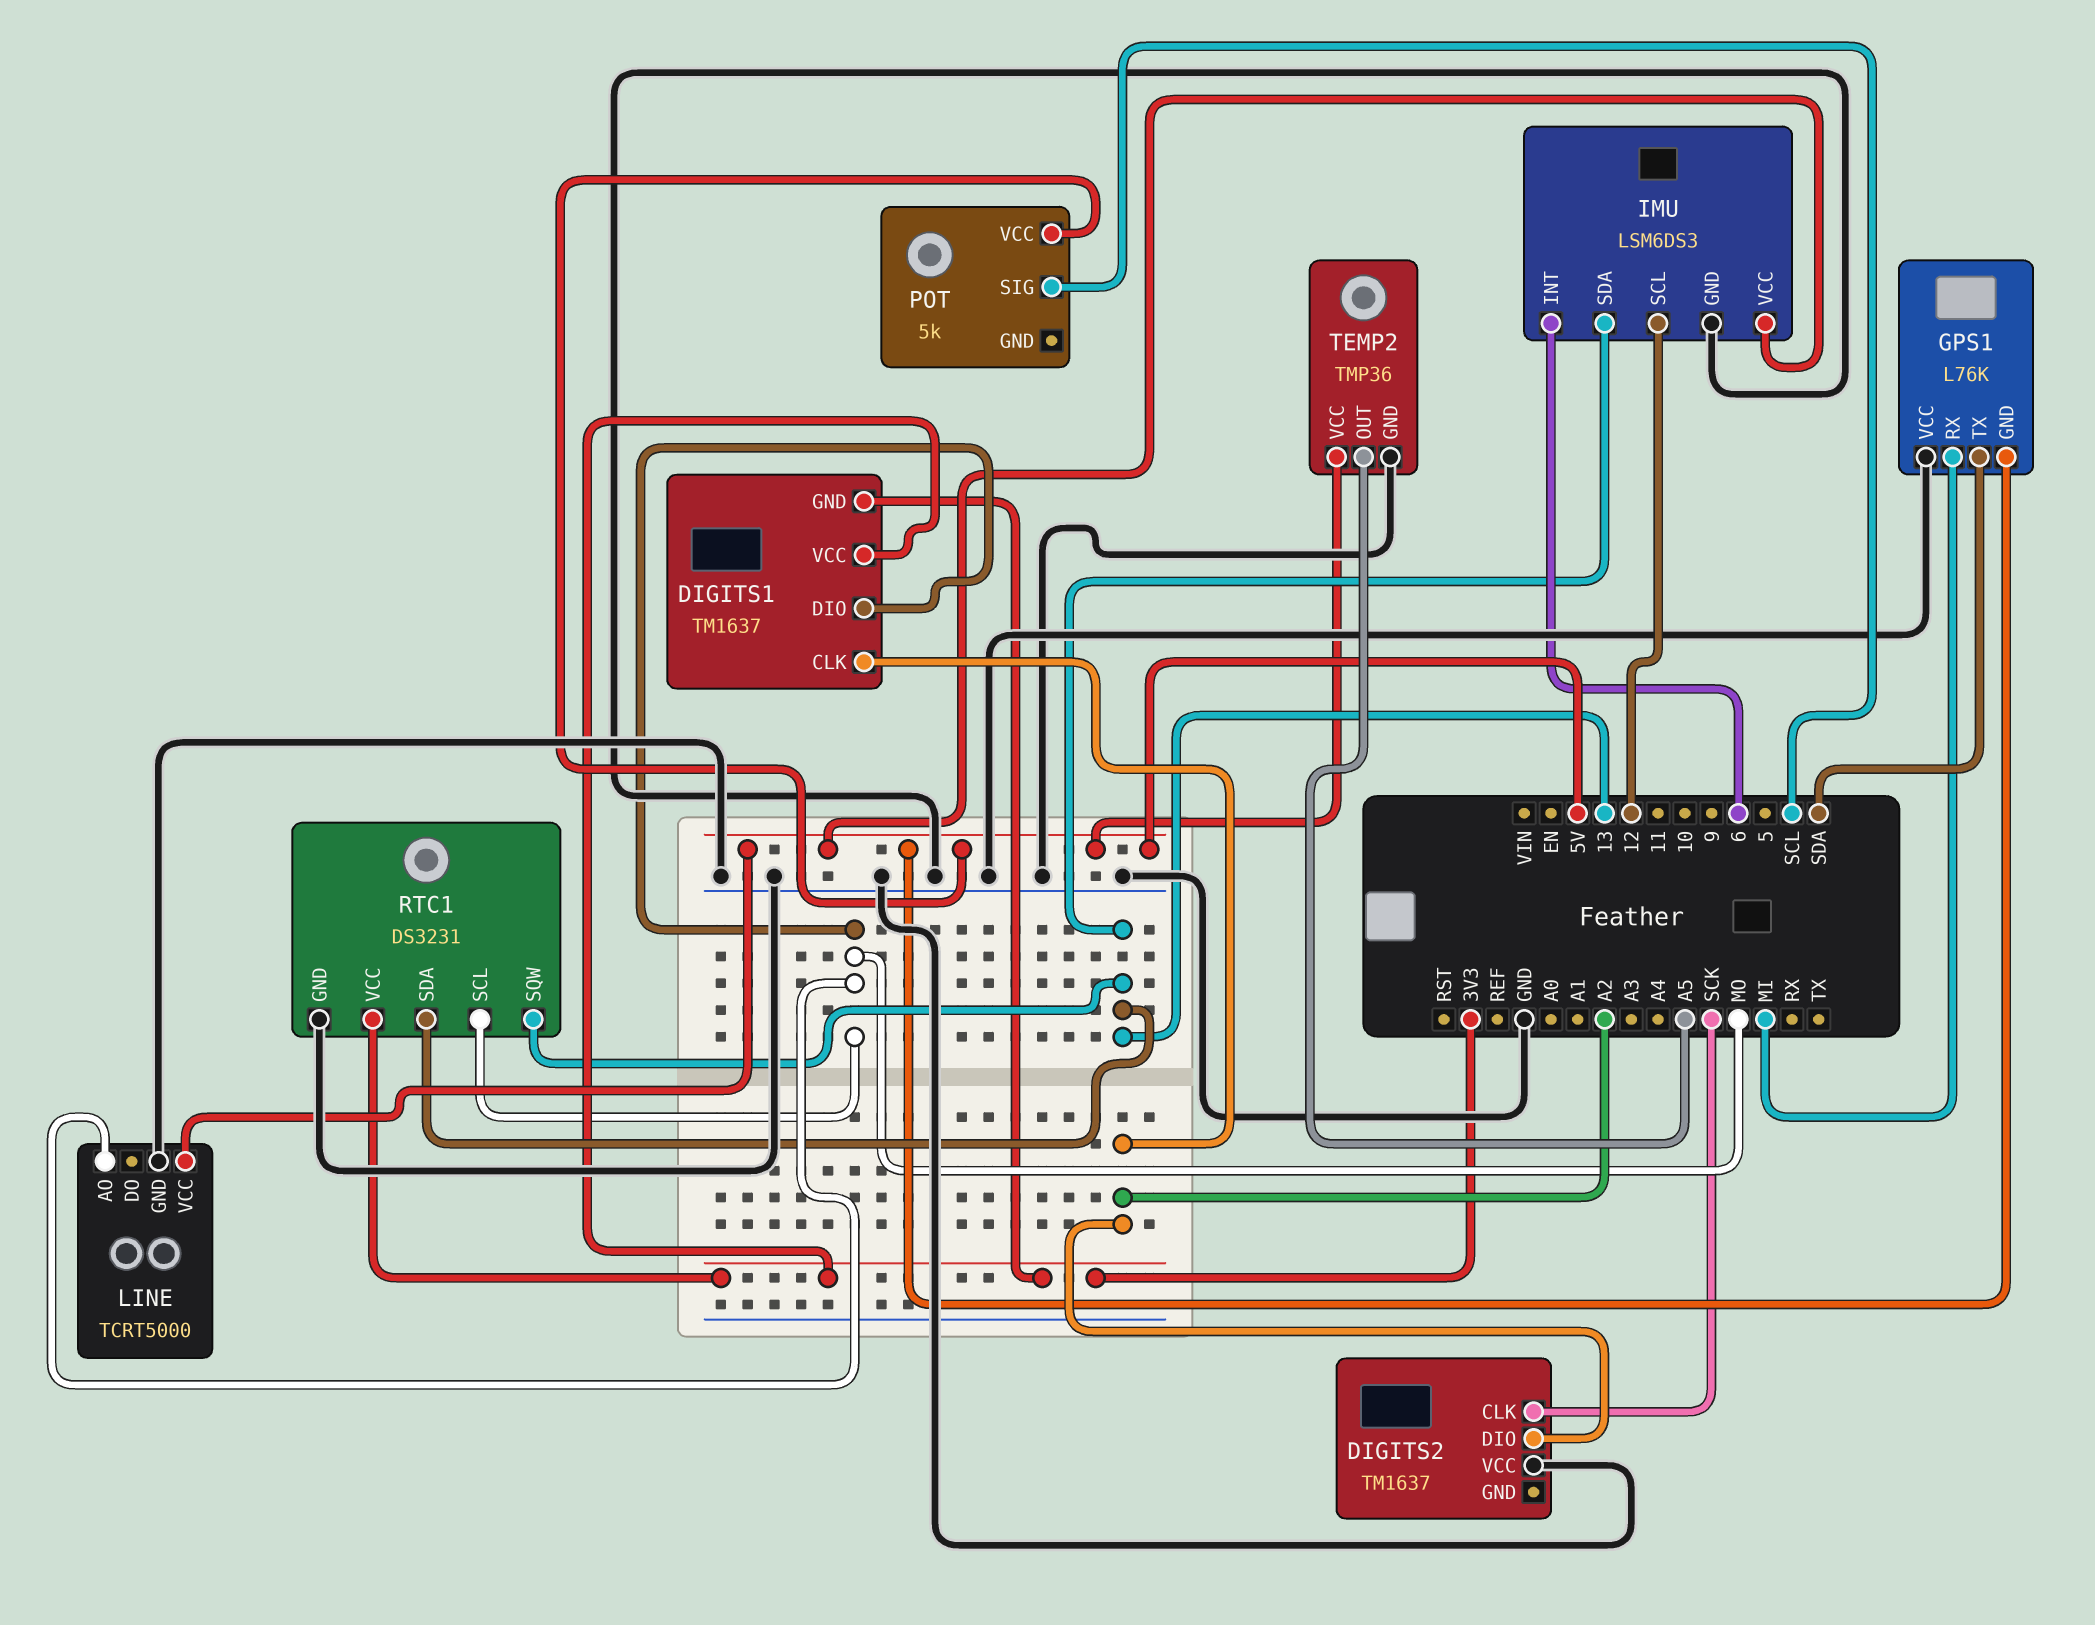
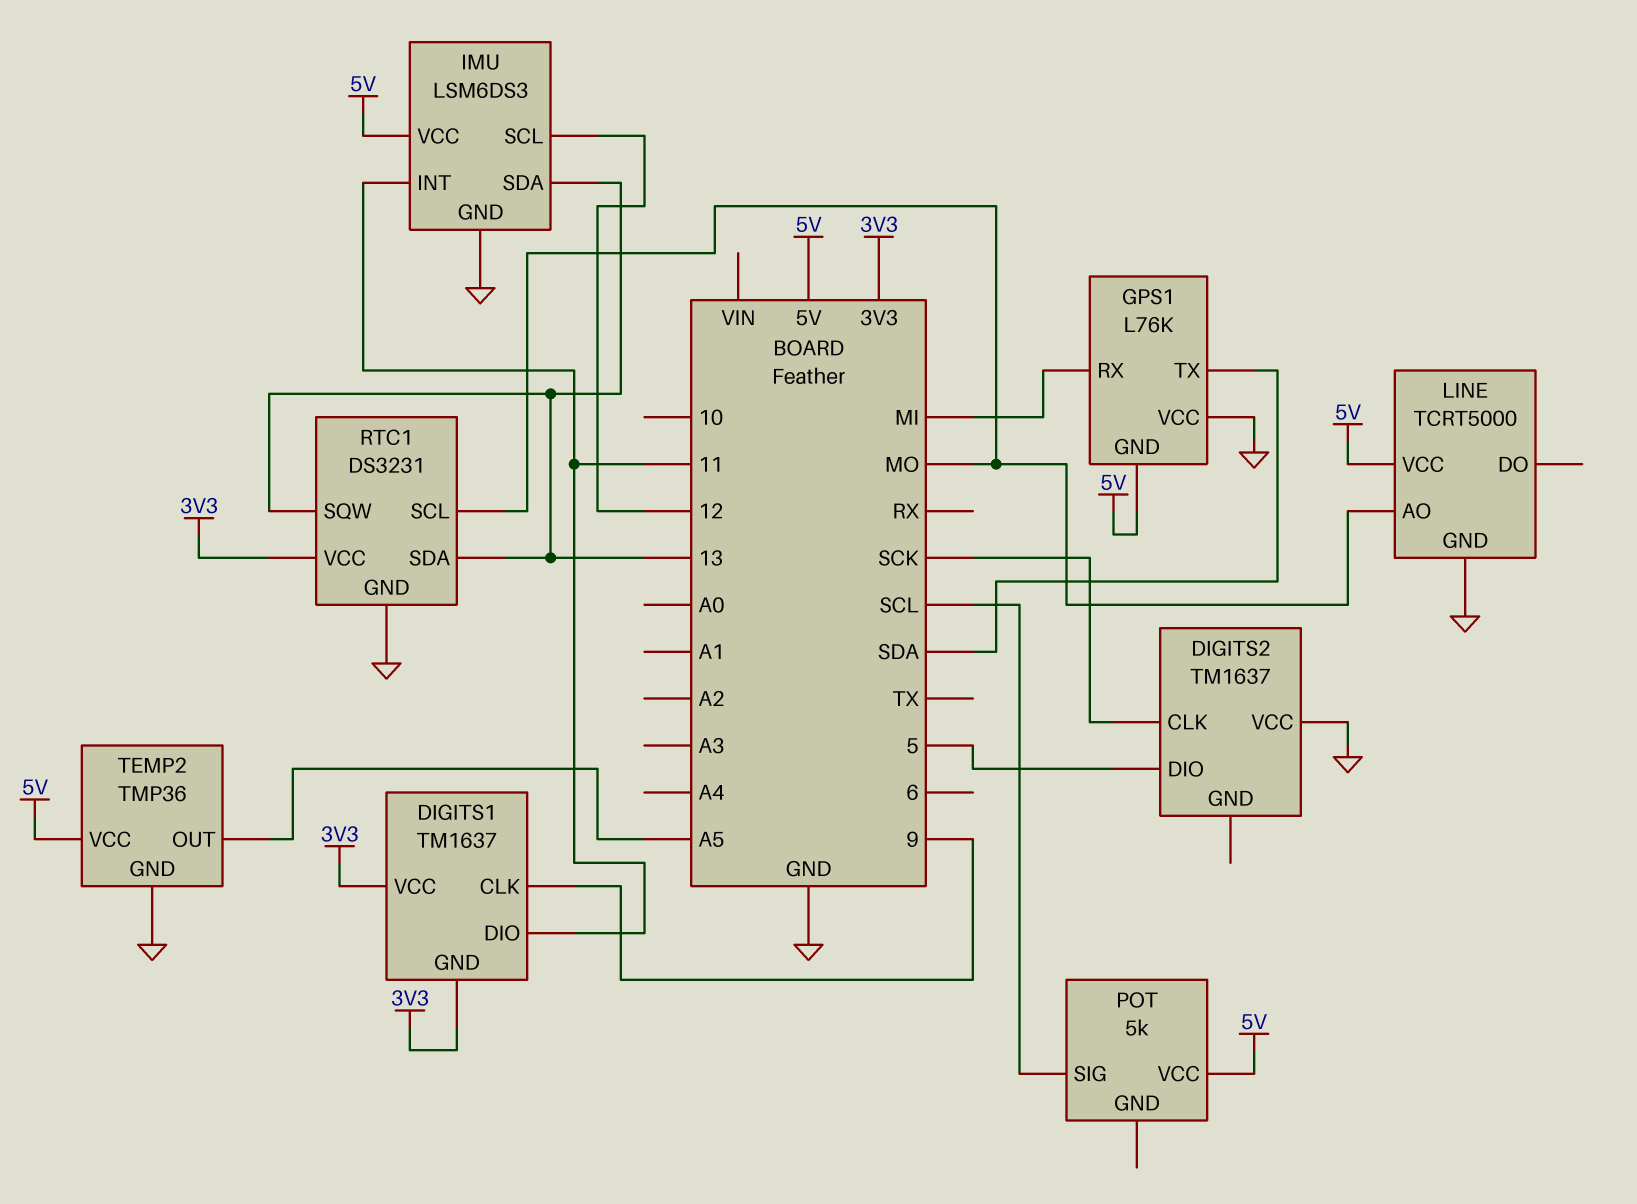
DIGITS1 pin CLK: A2 -> 9
DIGITS1 pin DIO: MO -> 11
DIGITS2 pin DIO: A2 -> 5
IMU pin INT: 6 -> 11

